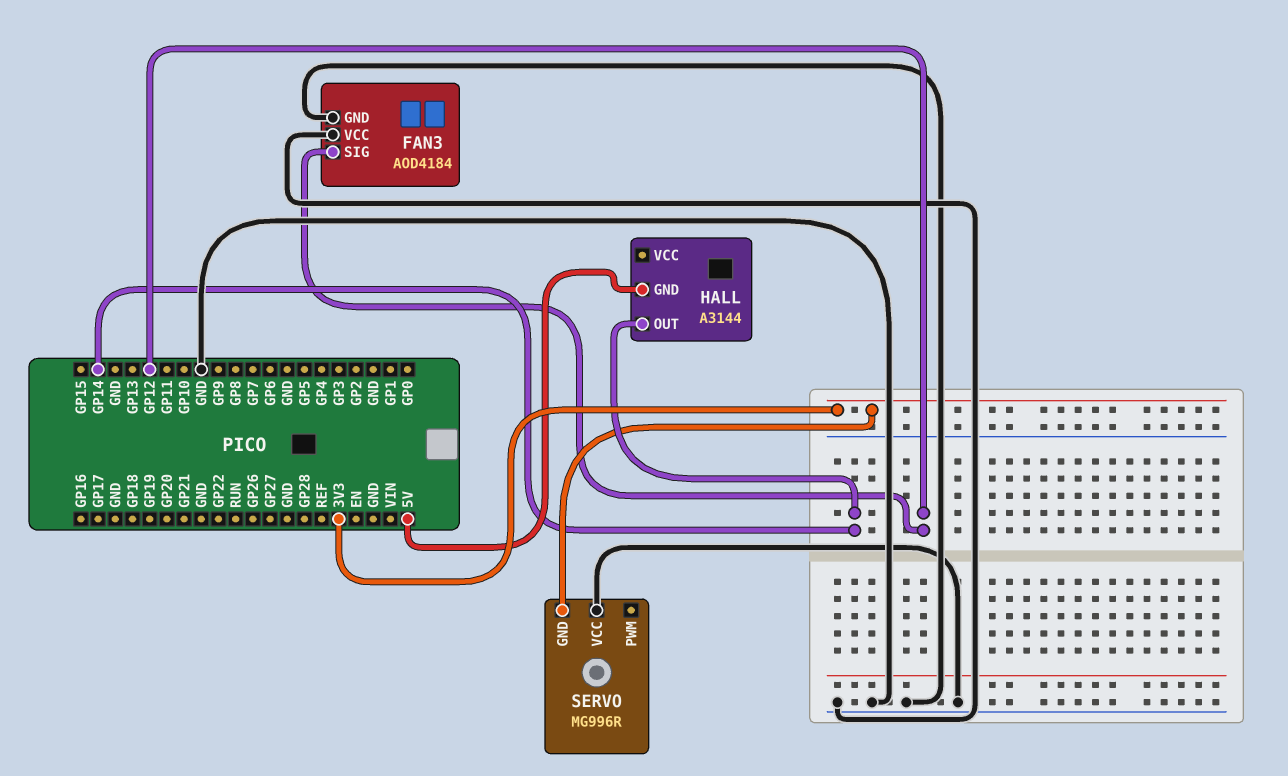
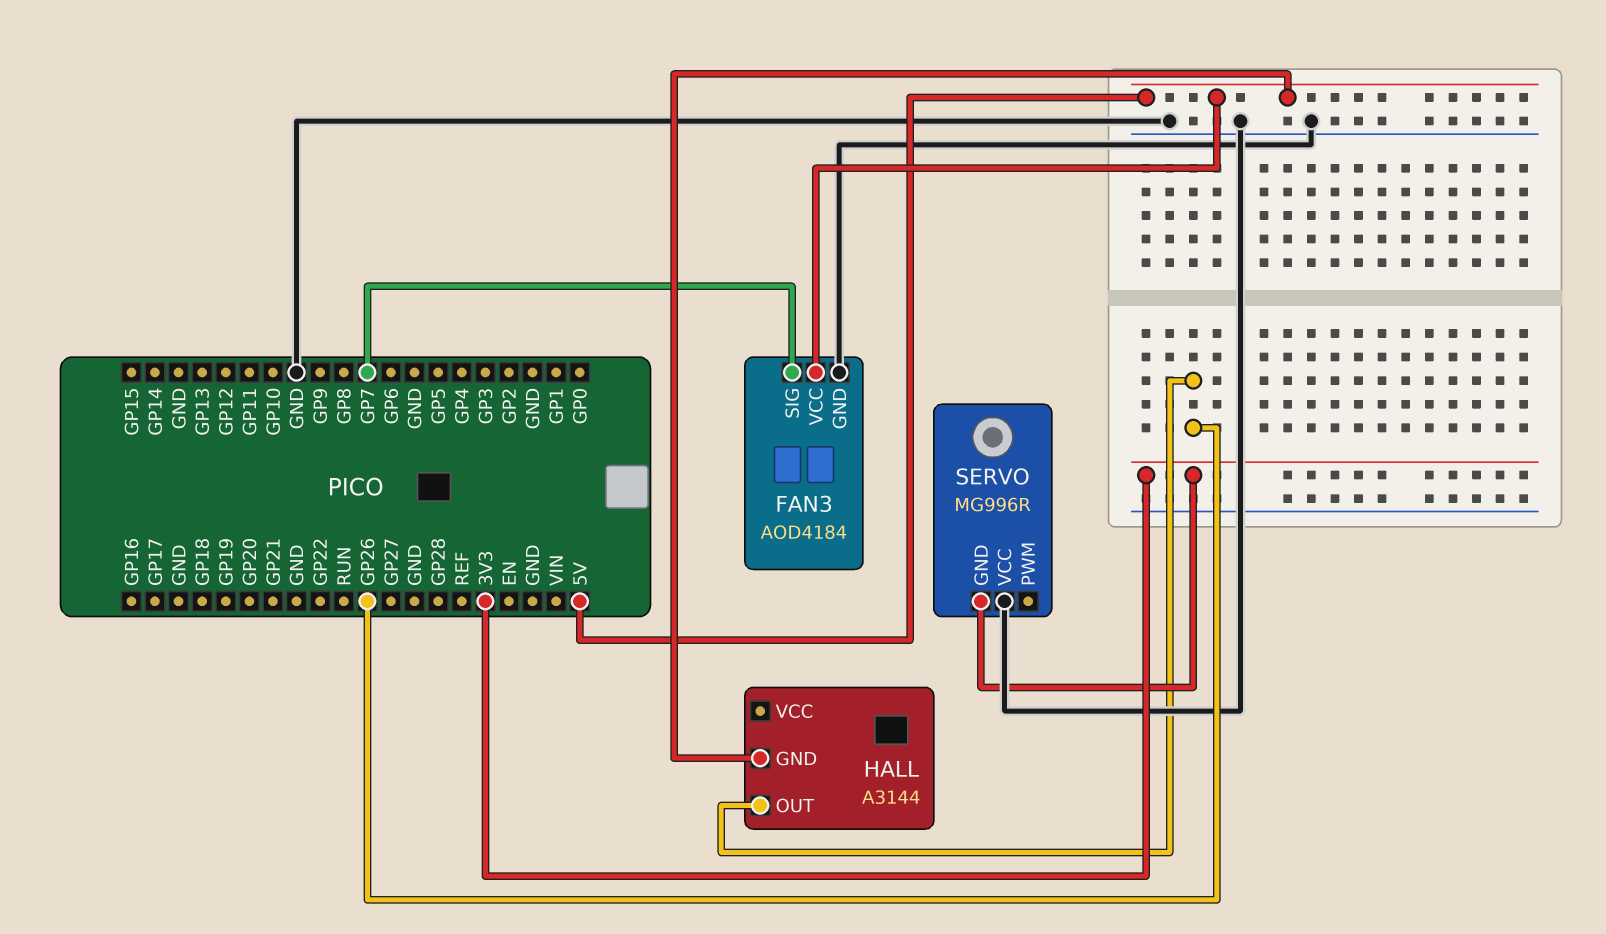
FAN3 pin SIG: GP12 -> GP7
FAN3 pin VCC: GND -> 5V
HALL pin OUT: GP14 -> GP26

